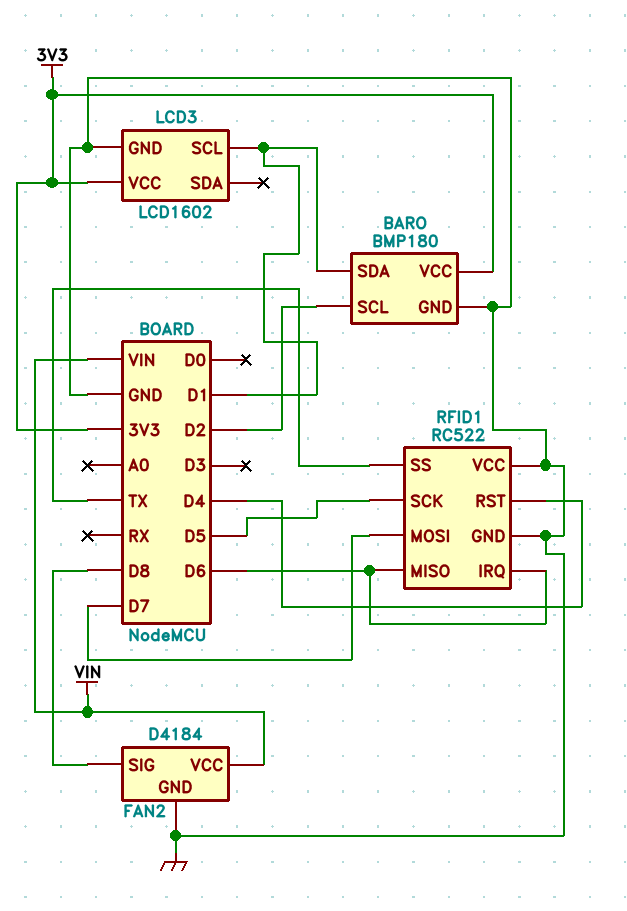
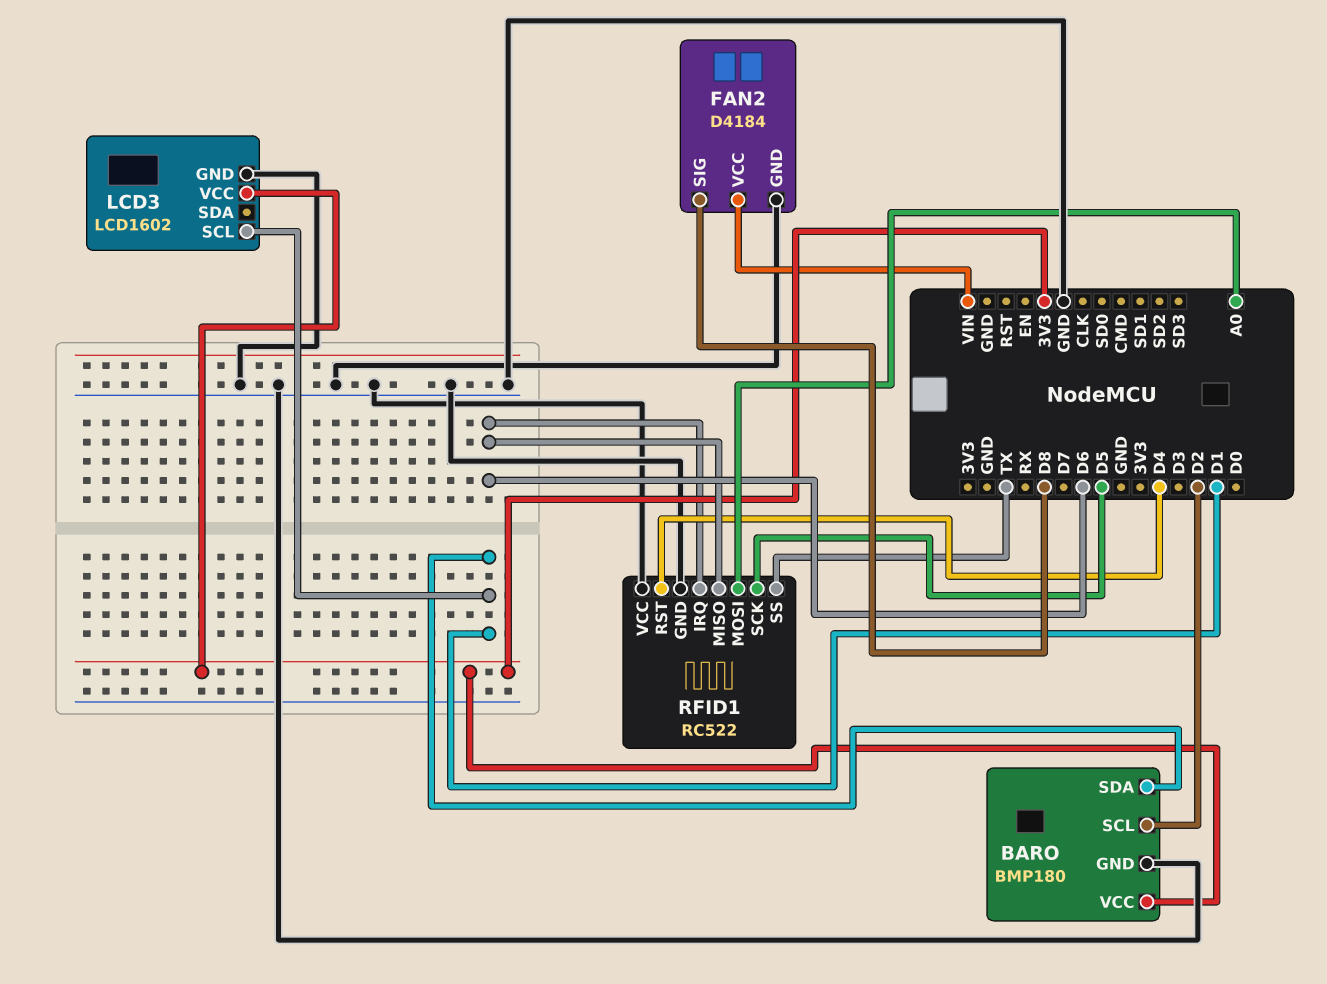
RFID1 pin MOSI: D7 -> A0

